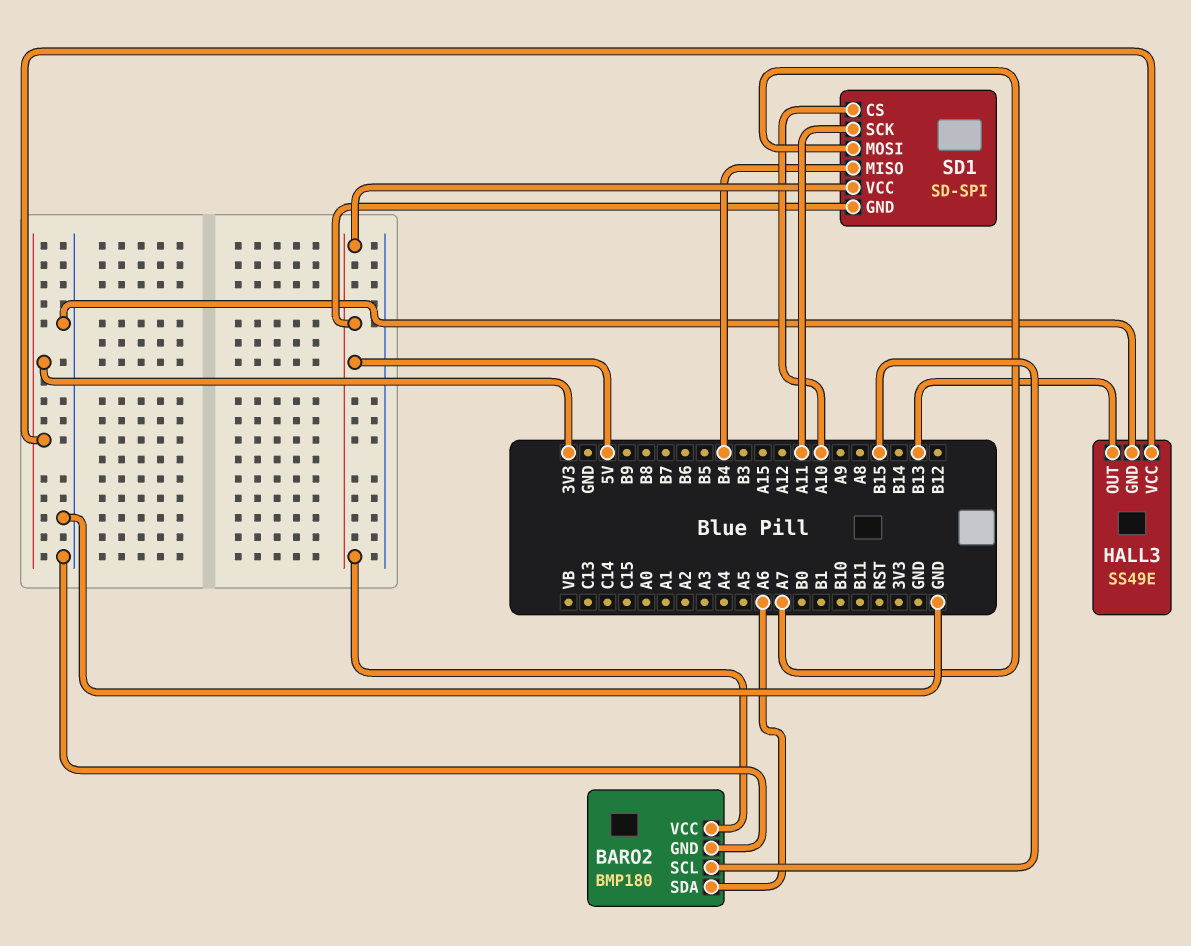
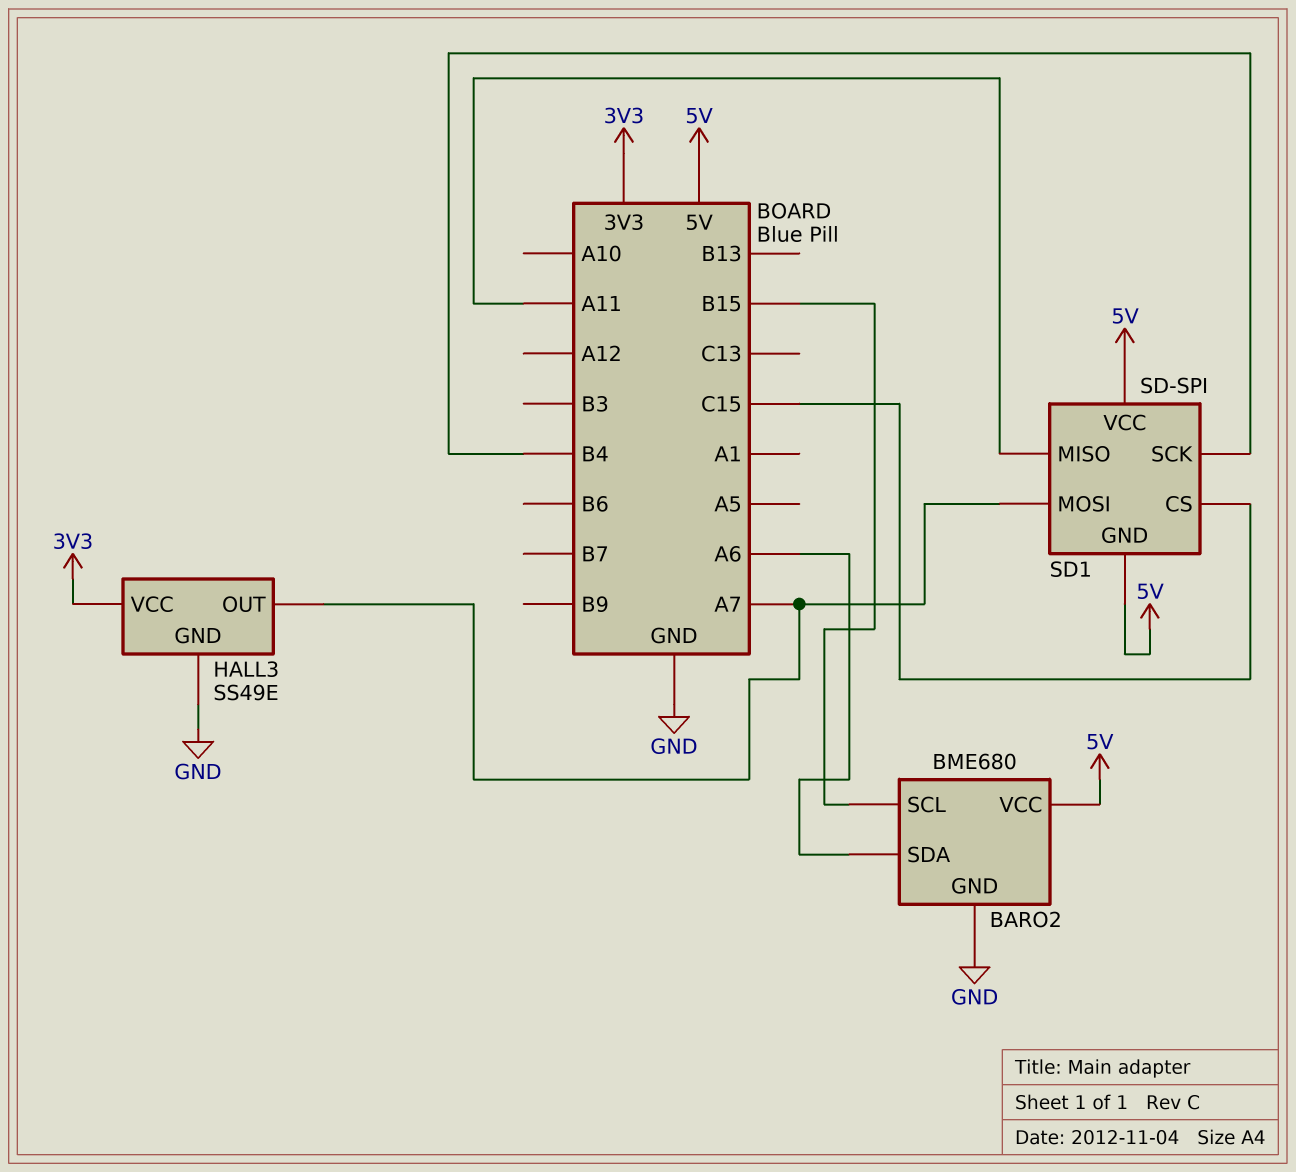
BARO2: BMP180 -> BME680
HALL3 pin OUT: B13 -> A7
SD1 pin CS: A10 -> C15
SD1 pin MISO: B4 -> A11
SD1 pin SCK: A11 -> B4

